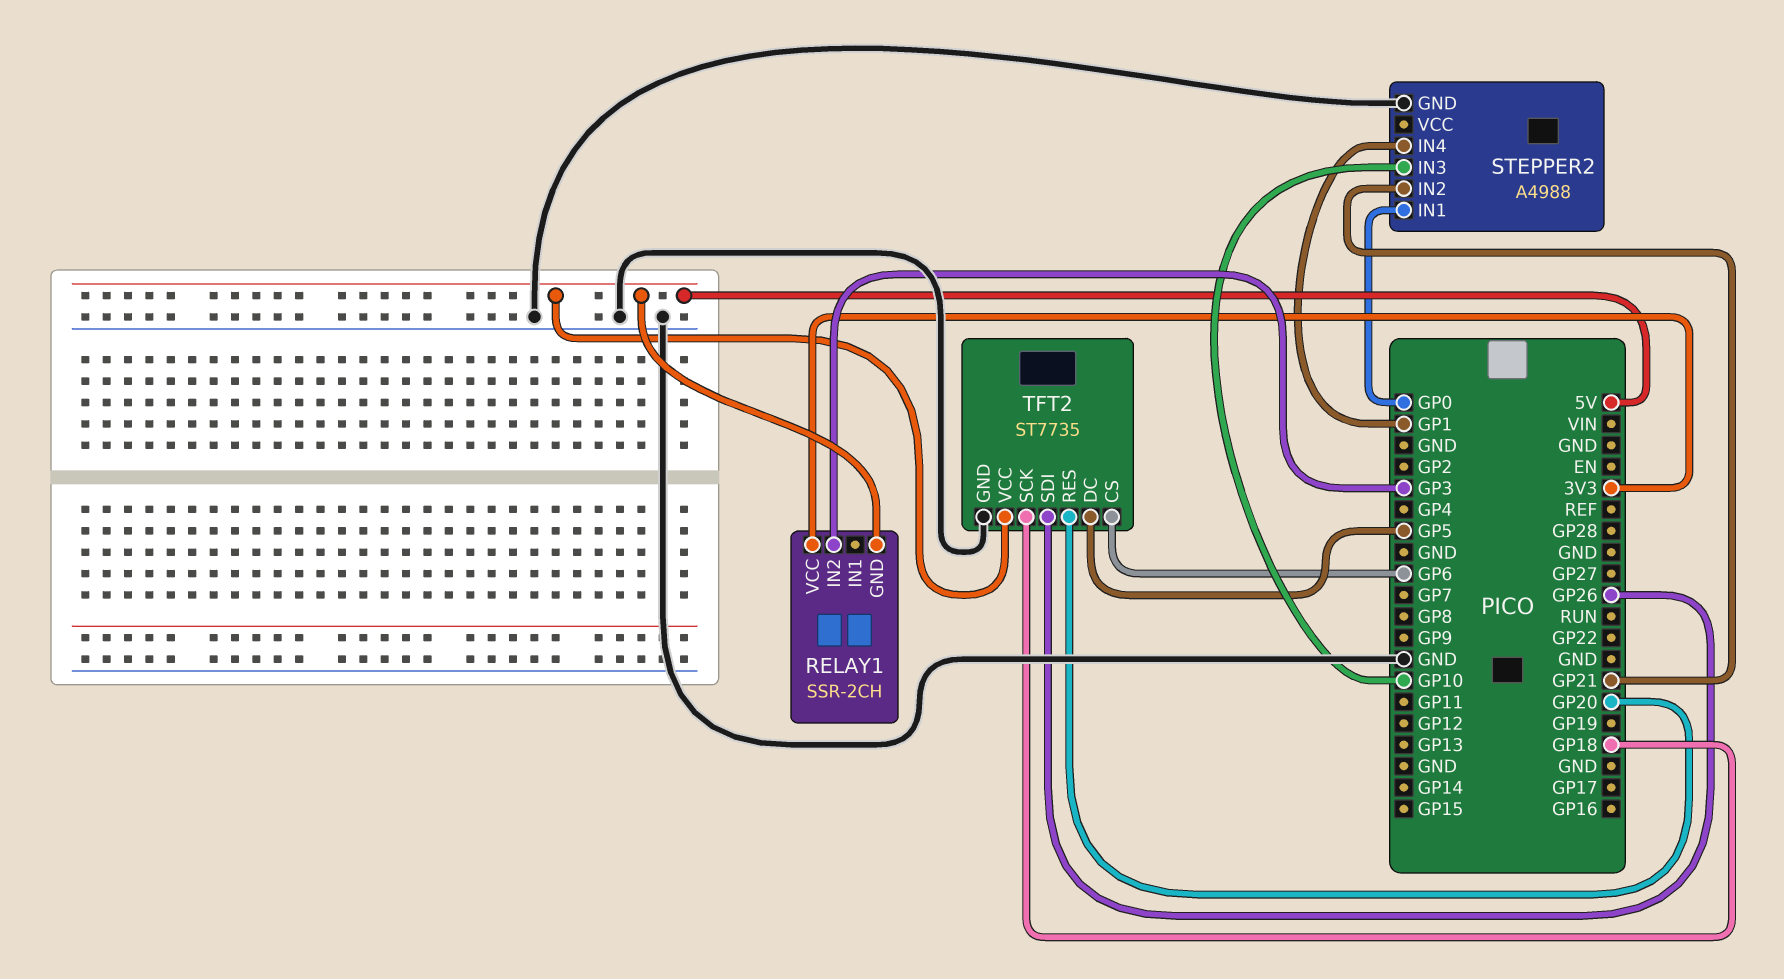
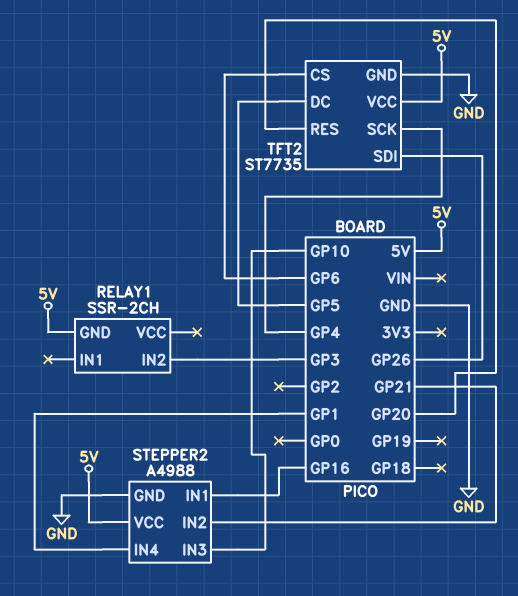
RELAY1 pin VCC: 3V3 -> none
STEPPER2 pin IN1: GP0 -> GP16
STEPPER2 pin VCC: none -> 5V
TFT2 pin SCK: GP18 -> GP4

